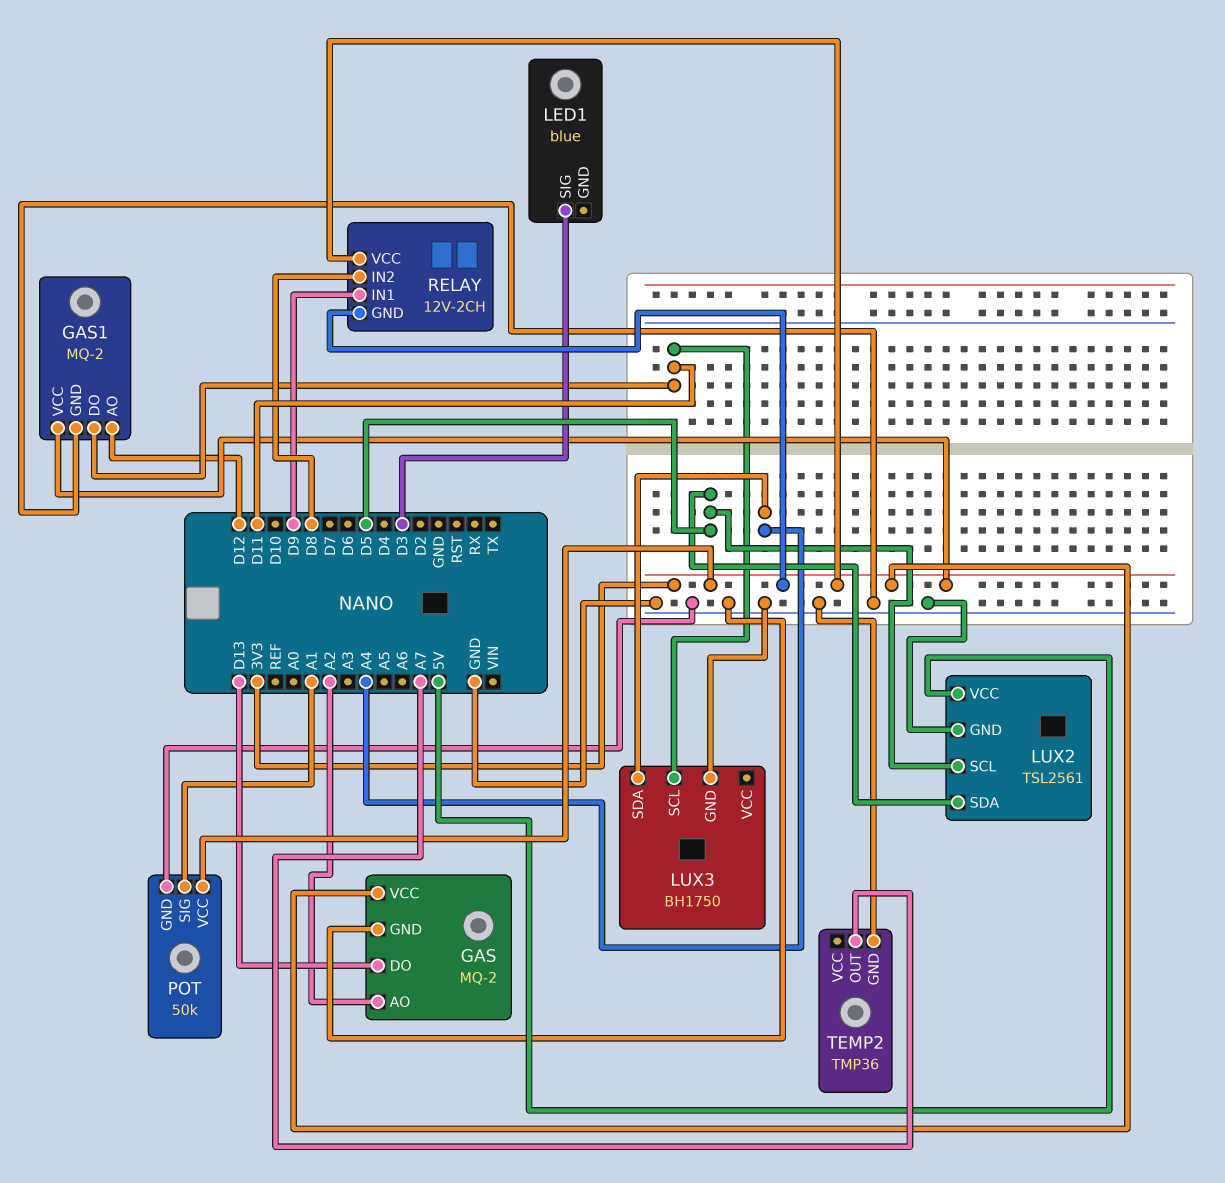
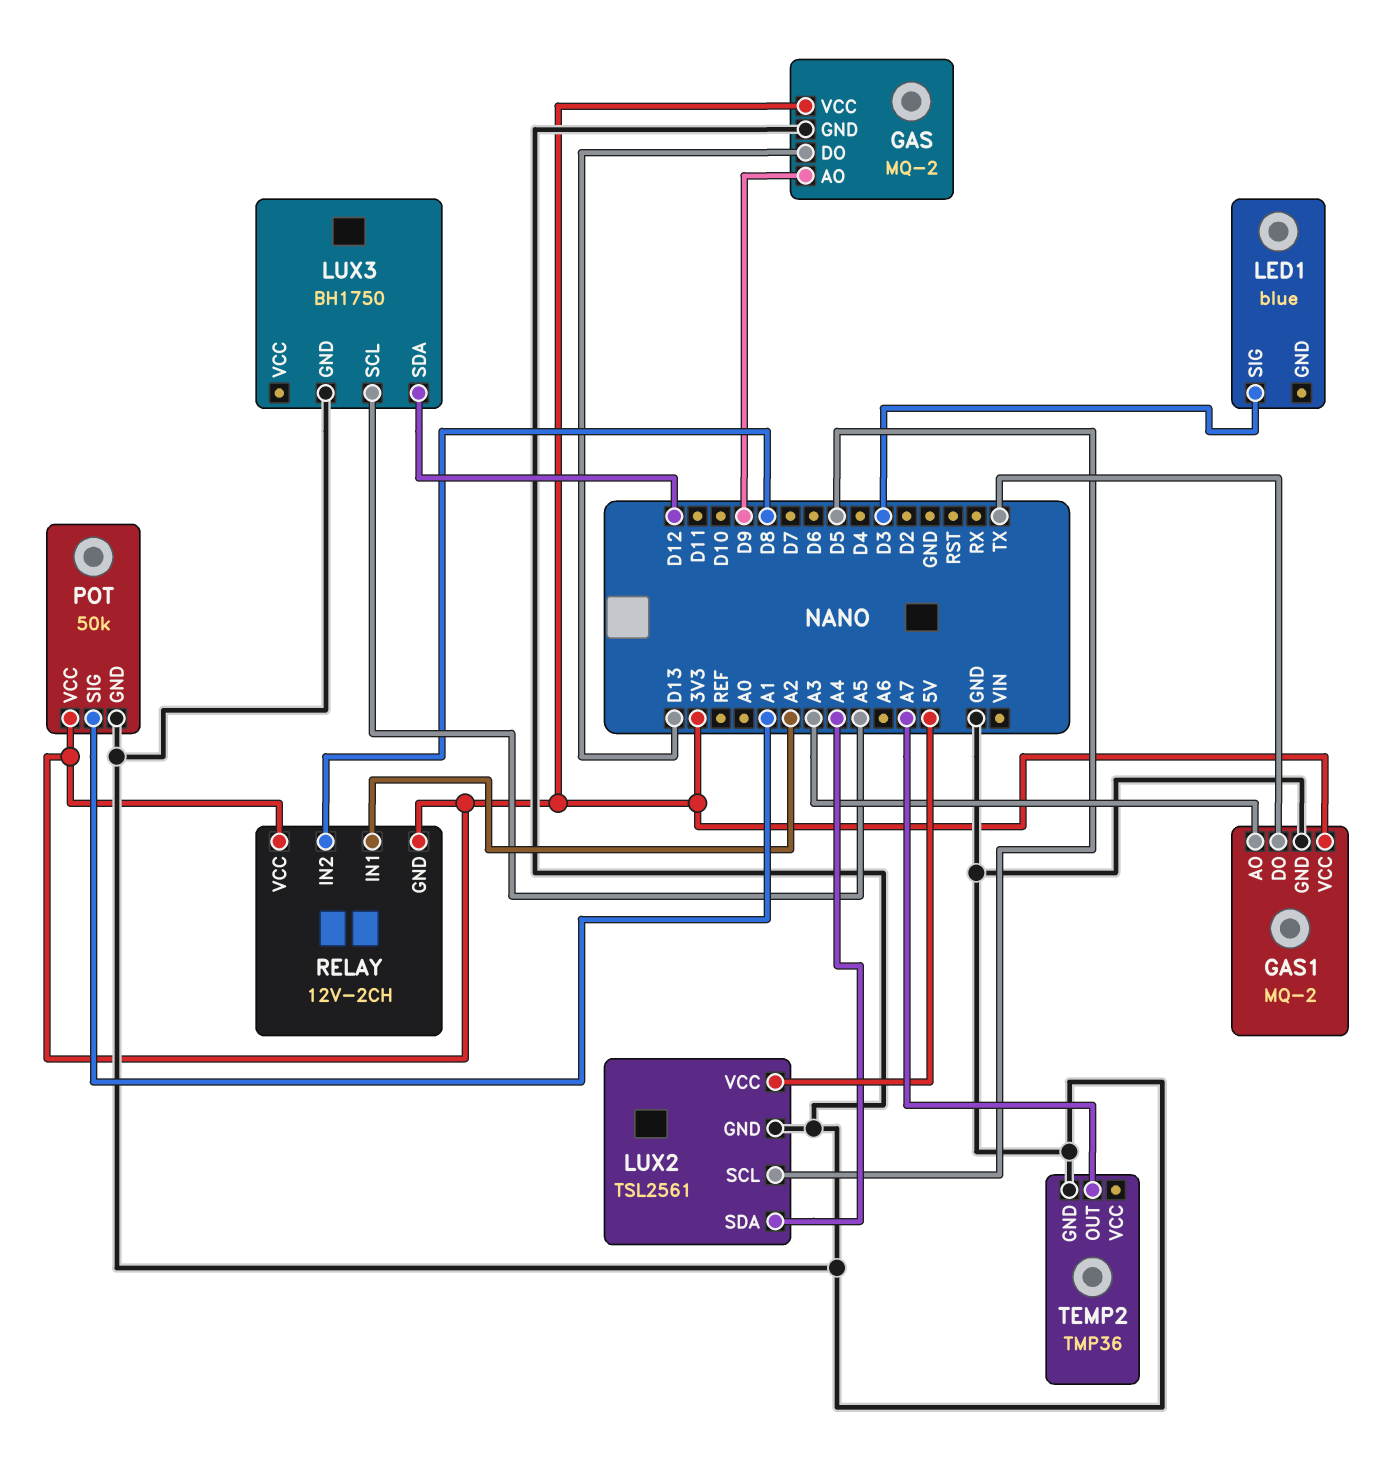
GAS pin AO: A2 -> D9
GAS1 pin AO: D12 -> A3
GAS1 pin DO: D11 -> TX
LUX2 pin SDA: D5 -> A4
LUX3 pin SCL: D11 -> A5
LUX3 pin SDA: A4 -> D12
RELAY pin IN1: D9 -> A2

